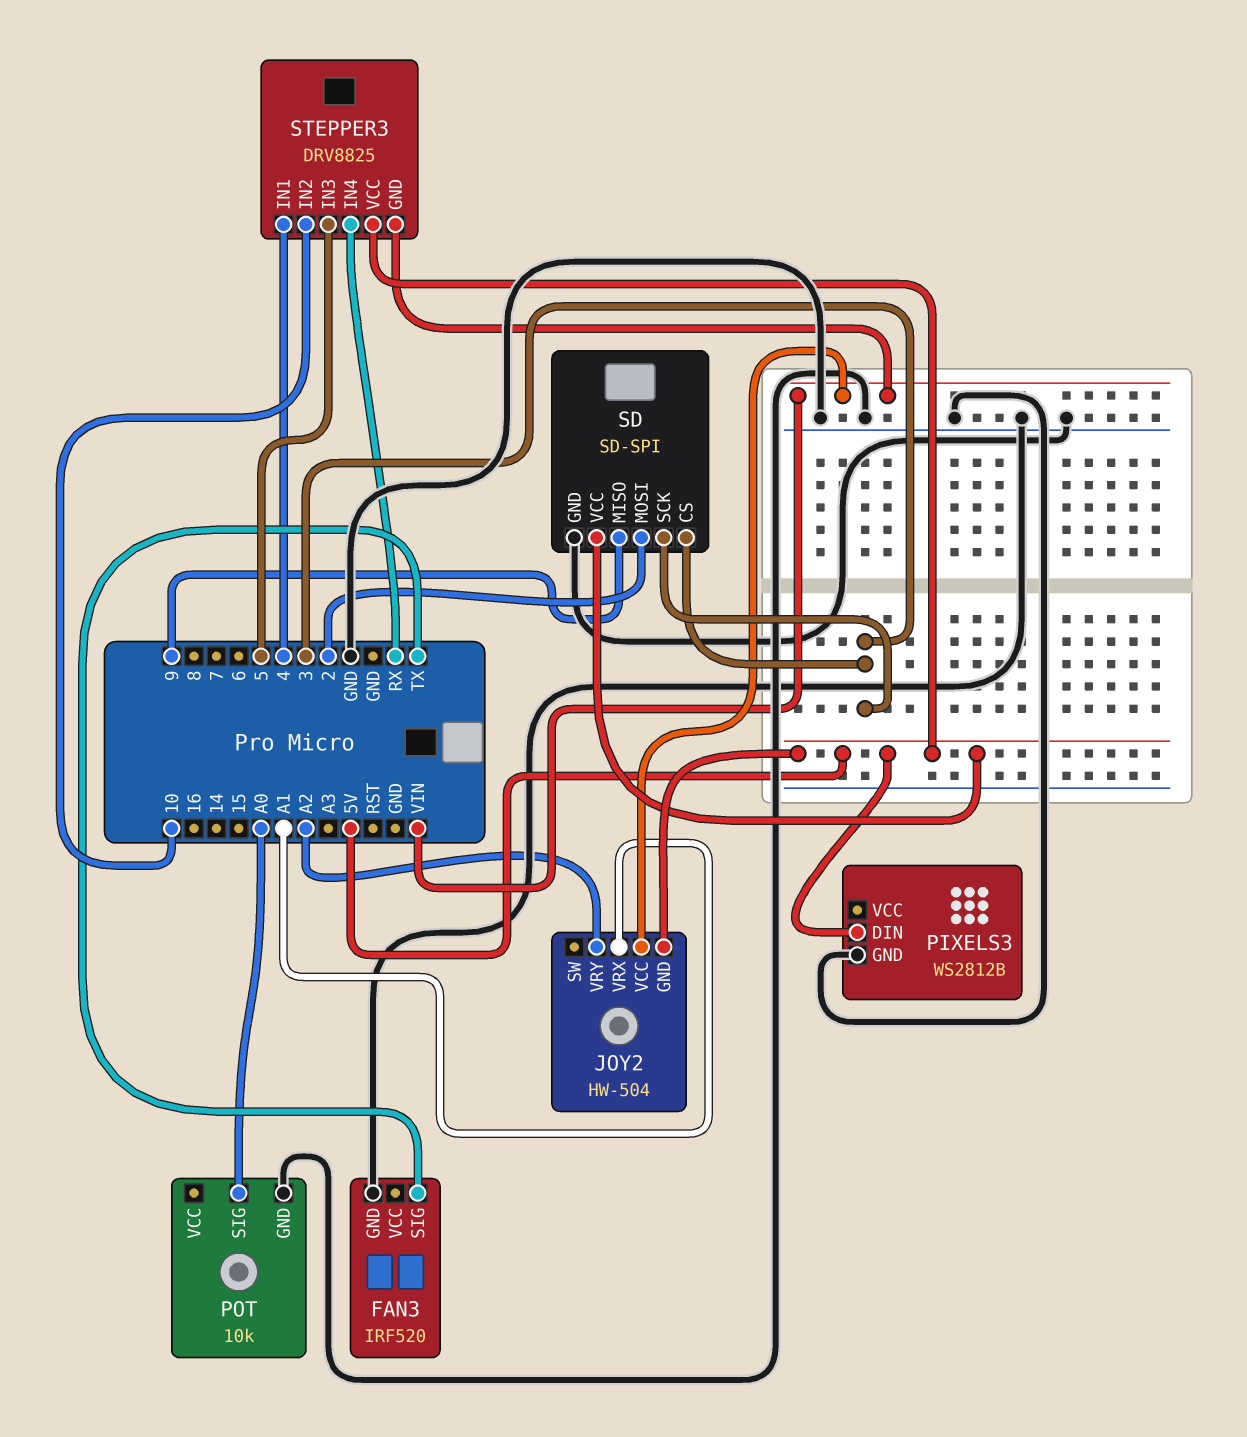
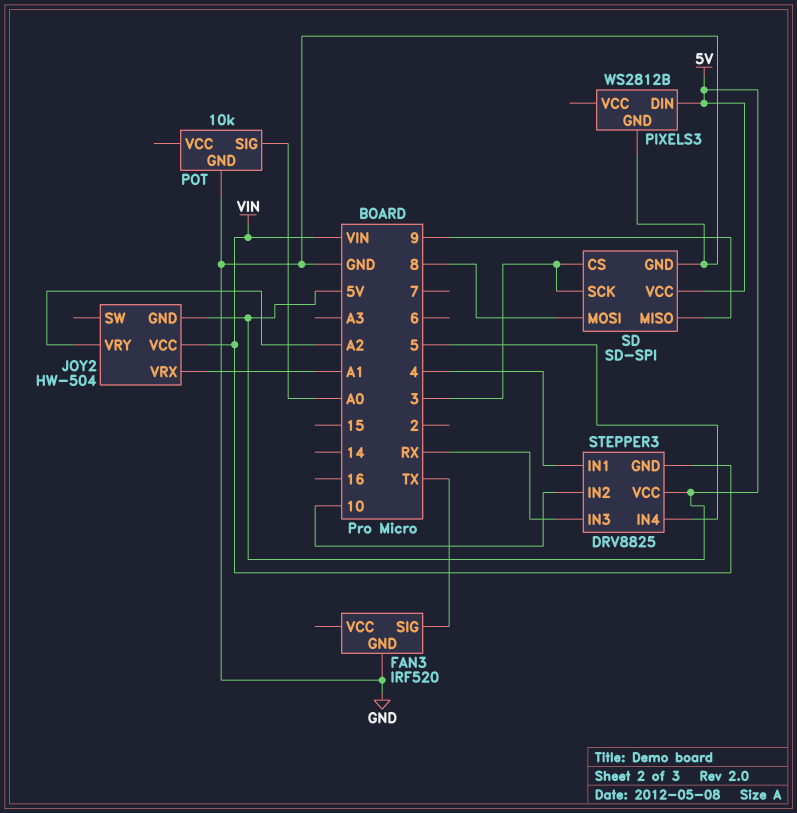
SD pin MOSI: 2 -> 8
STEPPER3 pin IN3: 5 -> RX
STEPPER3 pin IN4: RX -> 5

